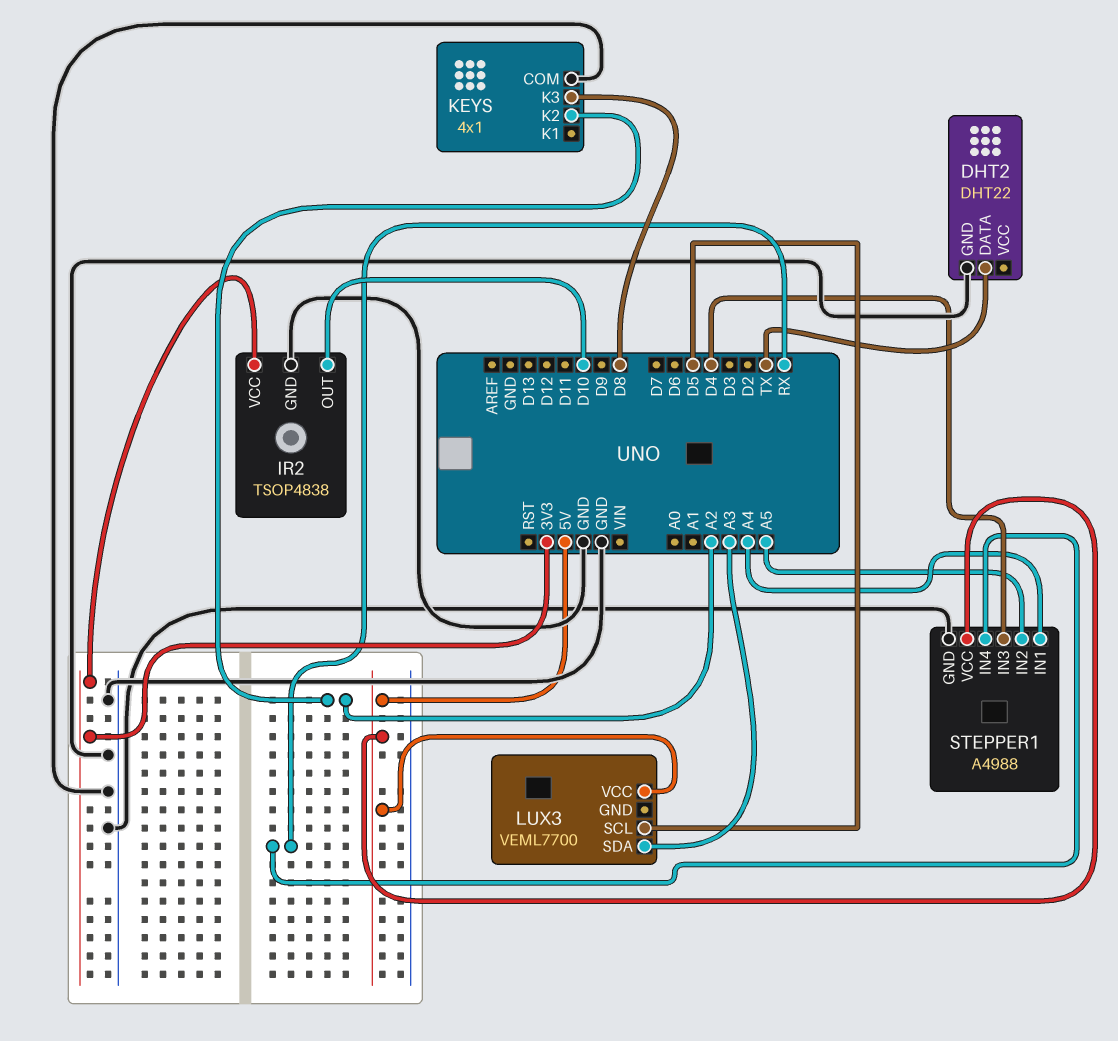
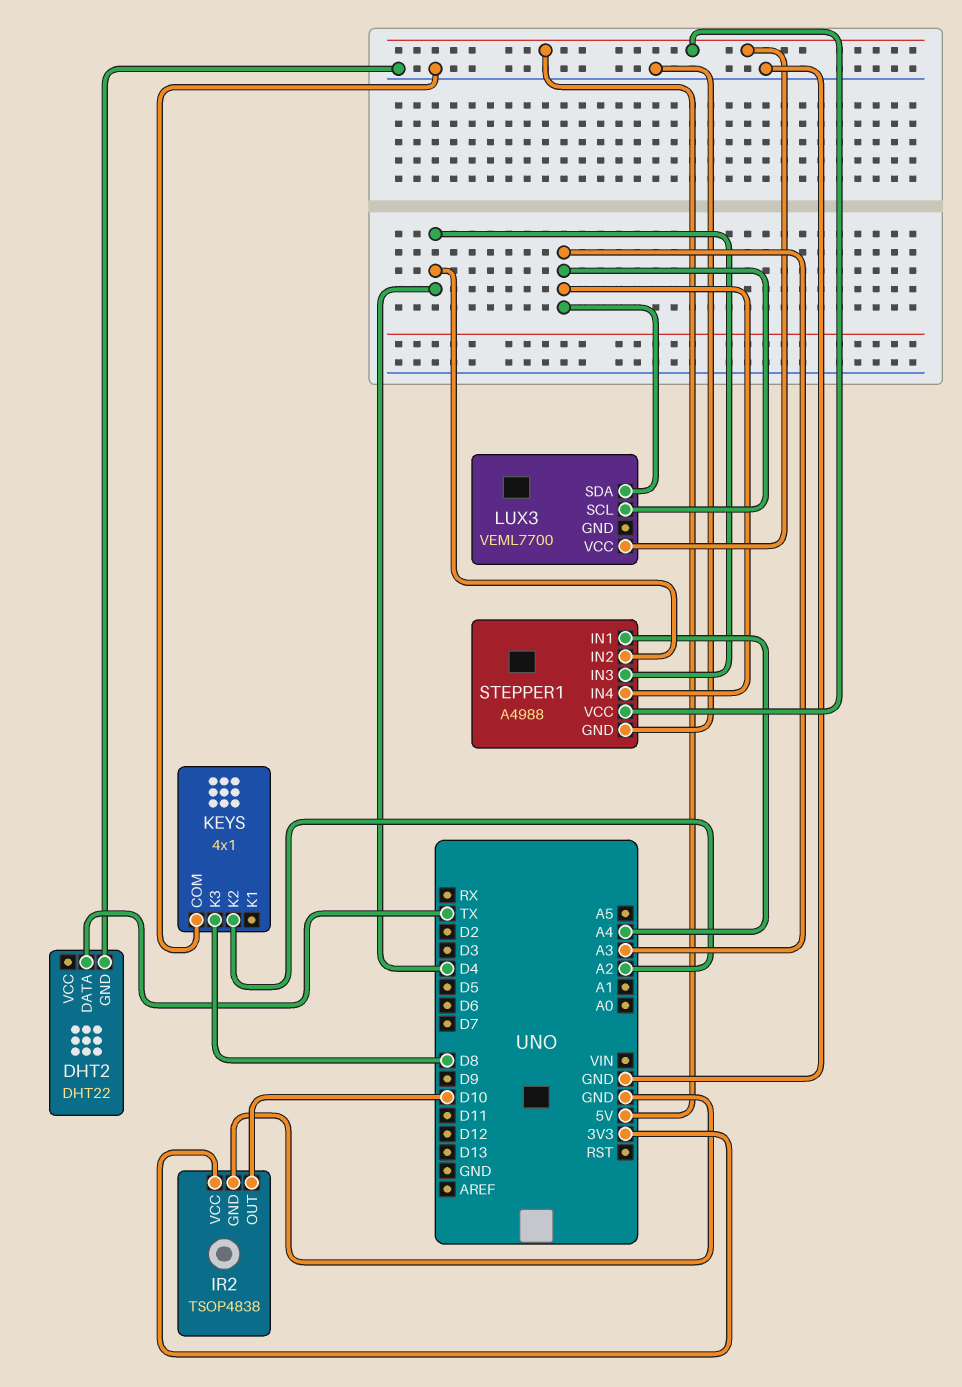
LUX3 pin SCL: D5 -> A3
STEPPER1 pin IN2: A5 -> D4
STEPPER1 pin IN4: RX -> A3

